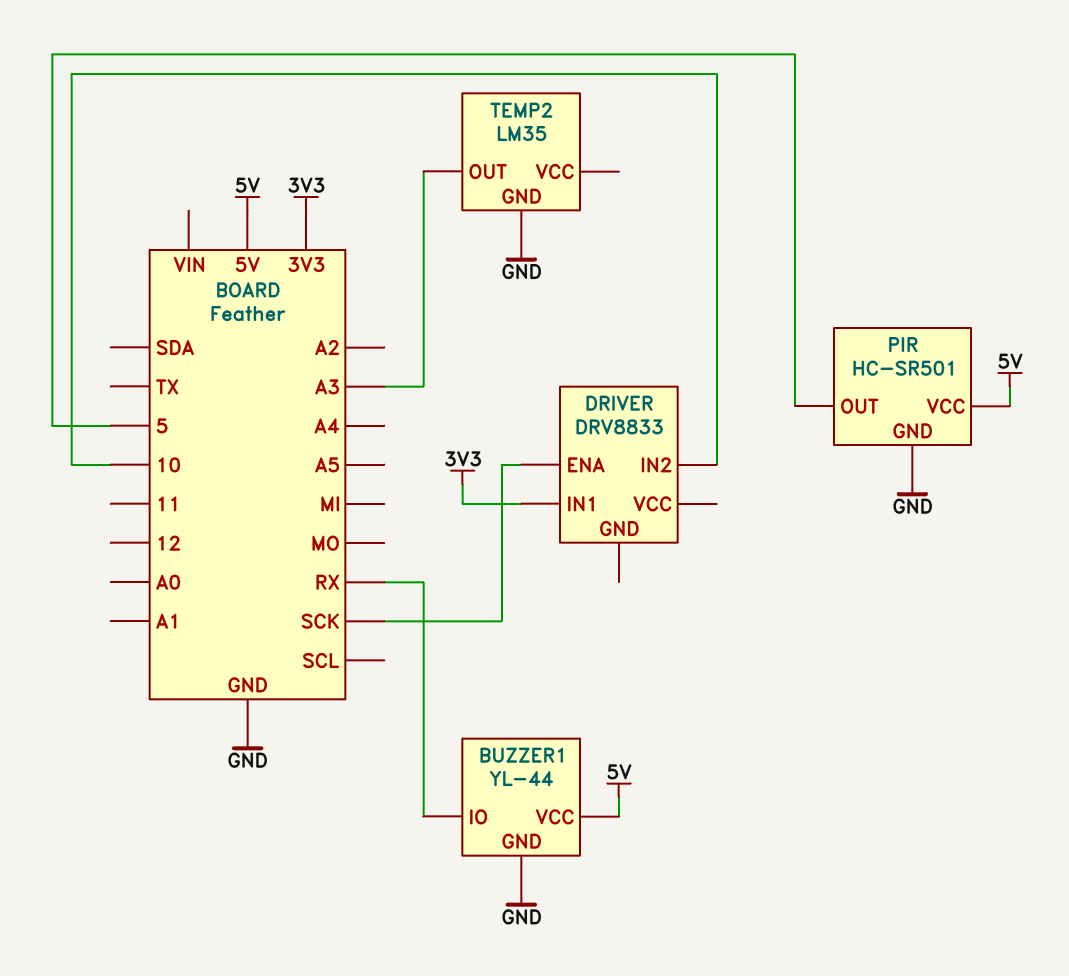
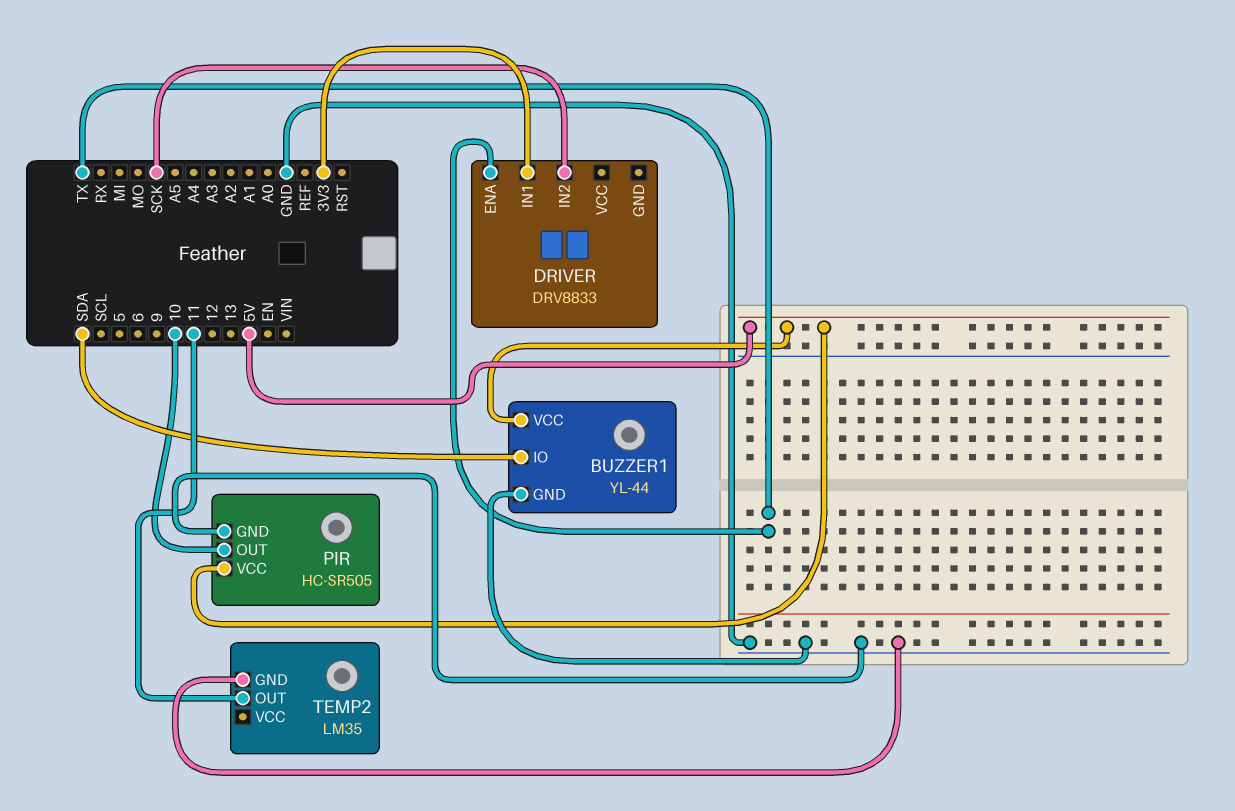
BUZZER1 pin IO: RX -> SDA
DRIVER pin ENA: SCK -> TX
DRIVER pin IN2: 10 -> SCK
PIR: HC-SR501 -> HC-SR505
PIR pin OUT: 5 -> 10
TEMP2 pin OUT: A3 -> 11

